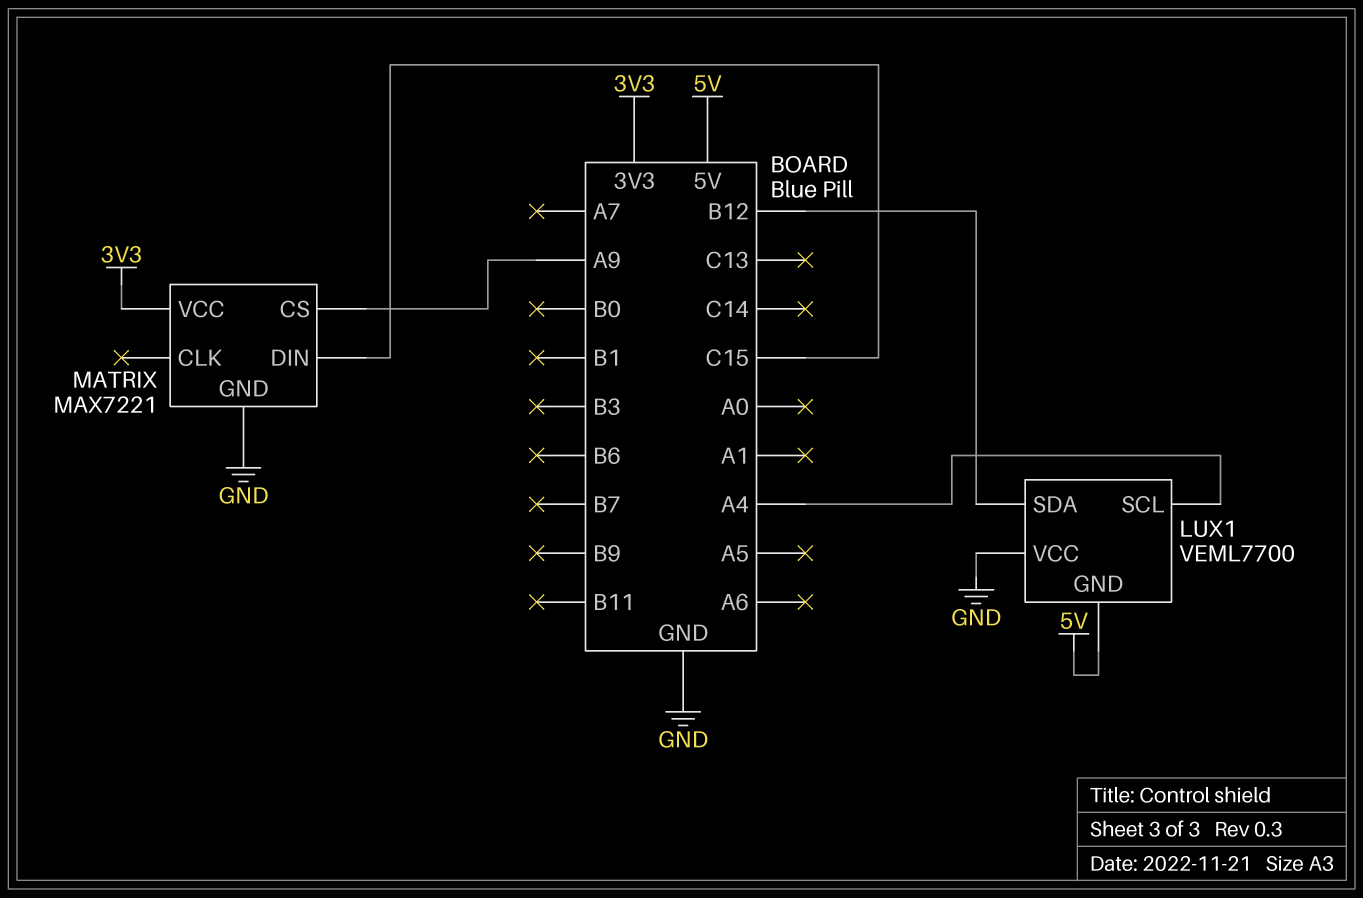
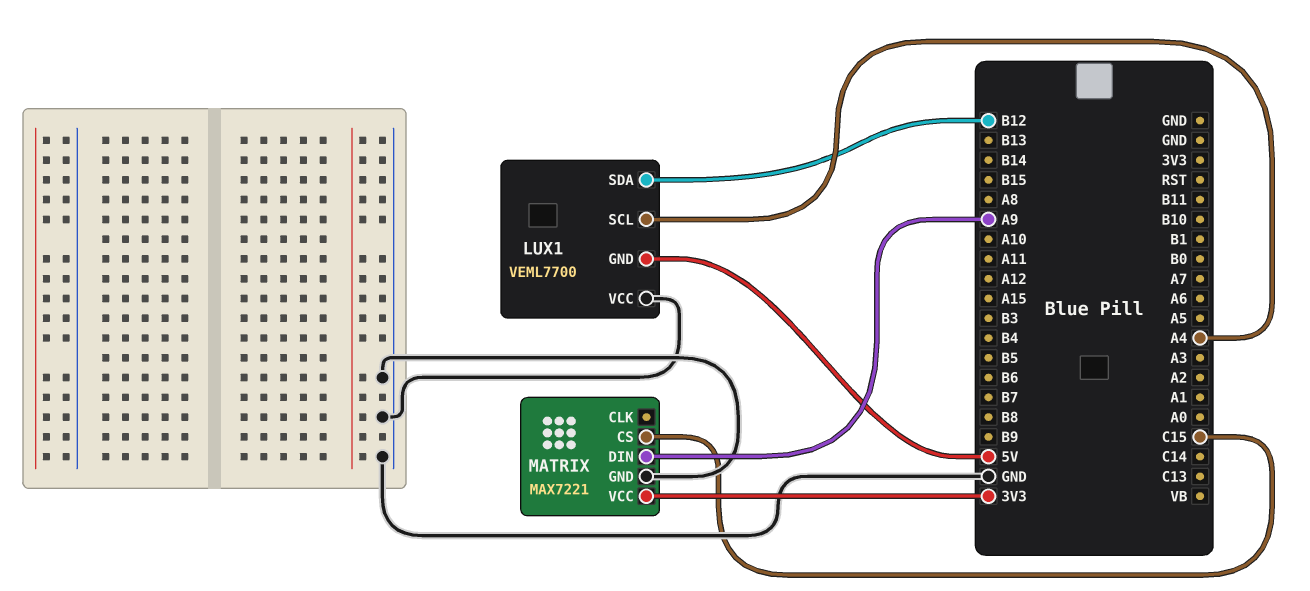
MATRIX pin CS: A9 -> C15
MATRIX pin DIN: C15 -> A9

